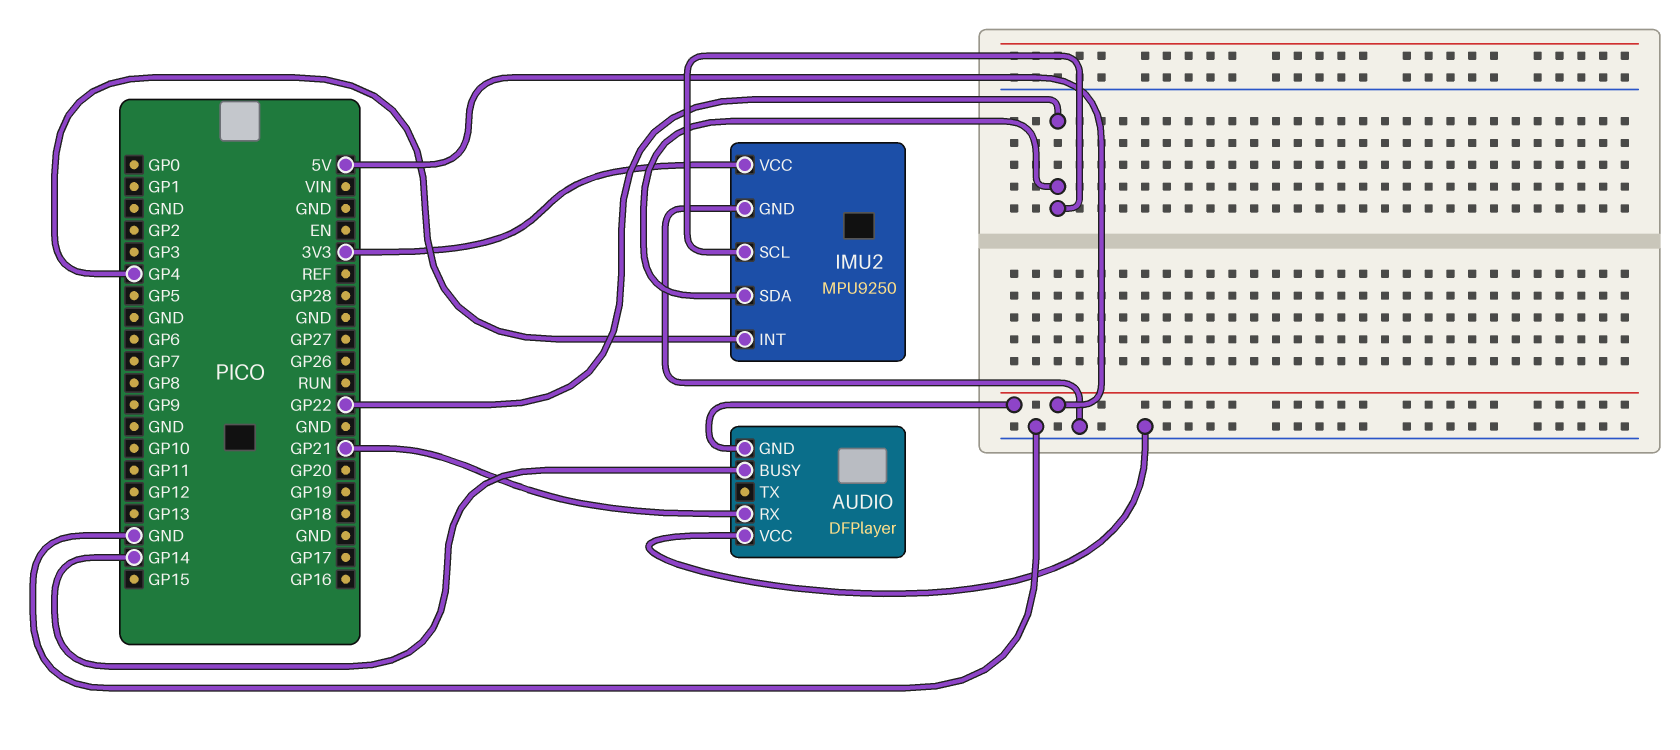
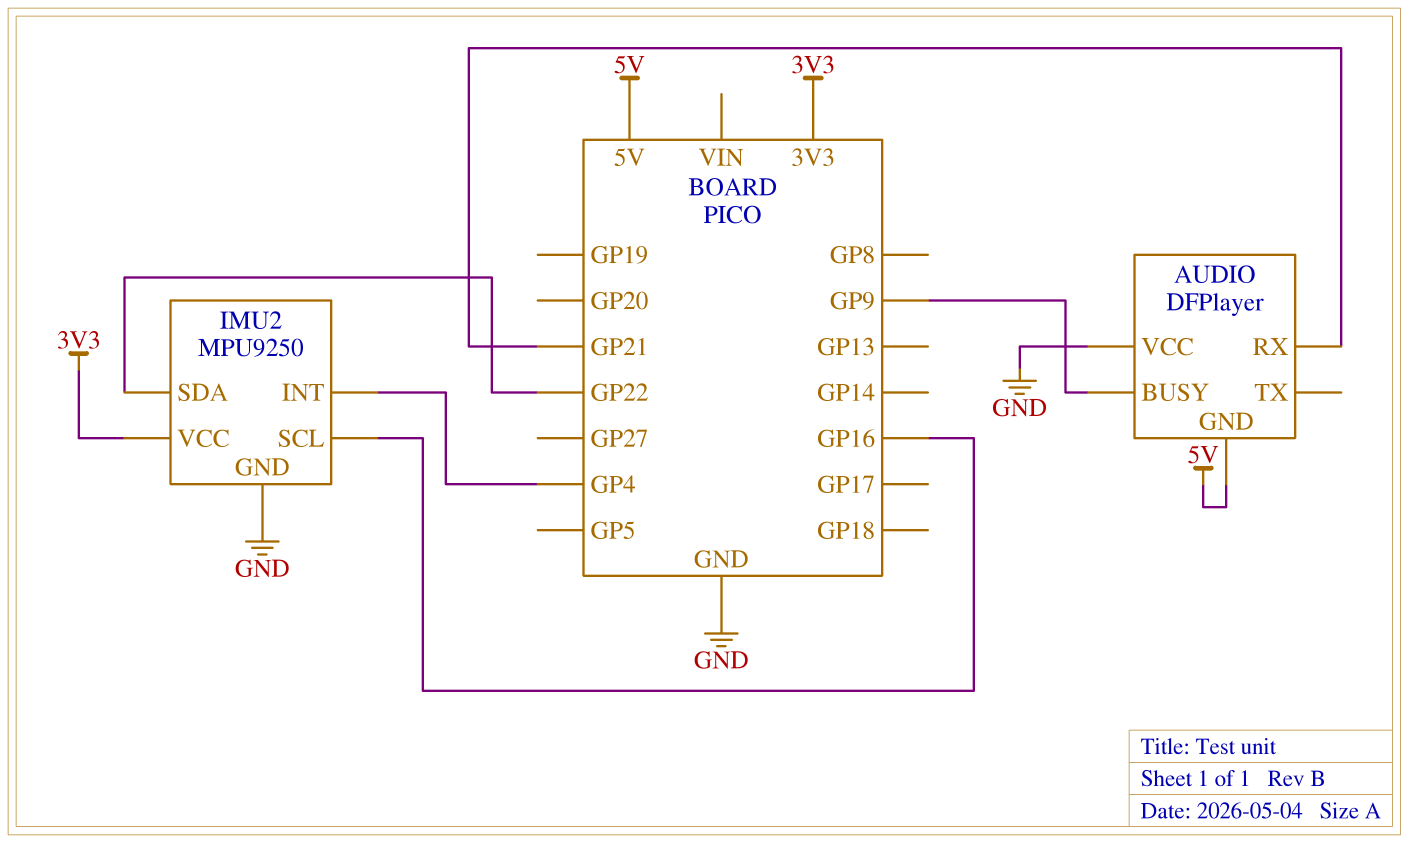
AUDIO pin BUSY: GP14 -> GP9
IMU2 pin SCL: GP22 -> GP16

